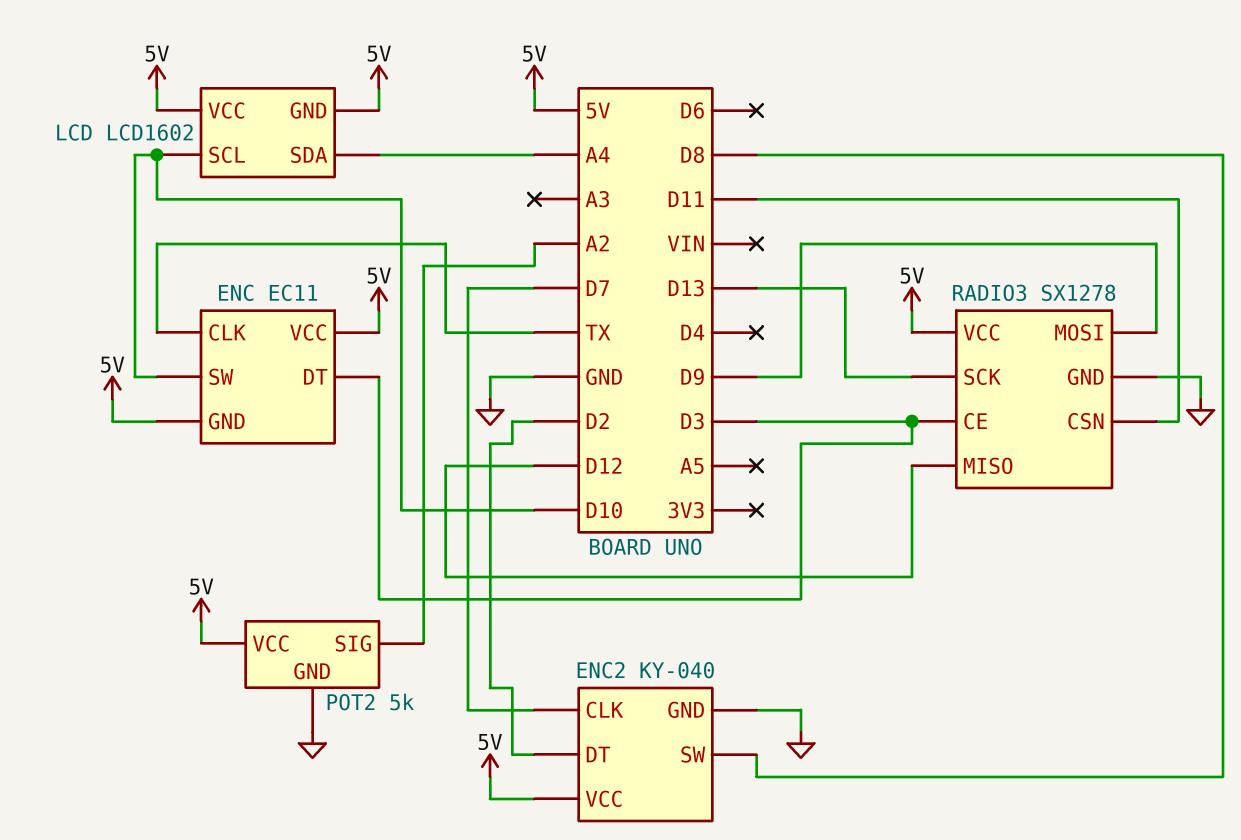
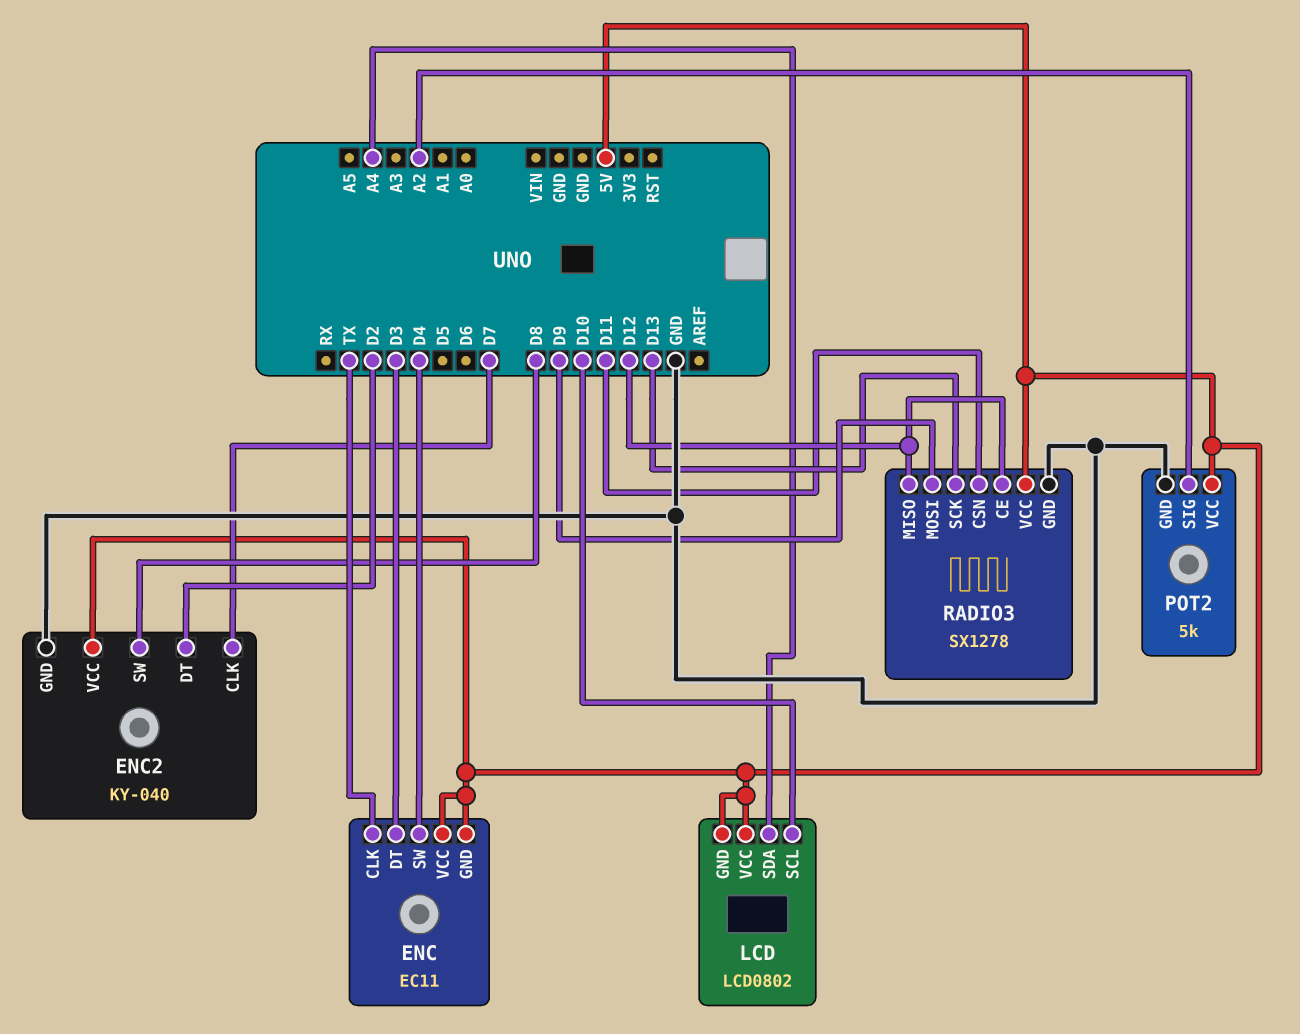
ENC pin SW: D10 -> D4
LCD: LCD1602 -> LCD0802
RADIO3 pin CE: D3 -> D12

